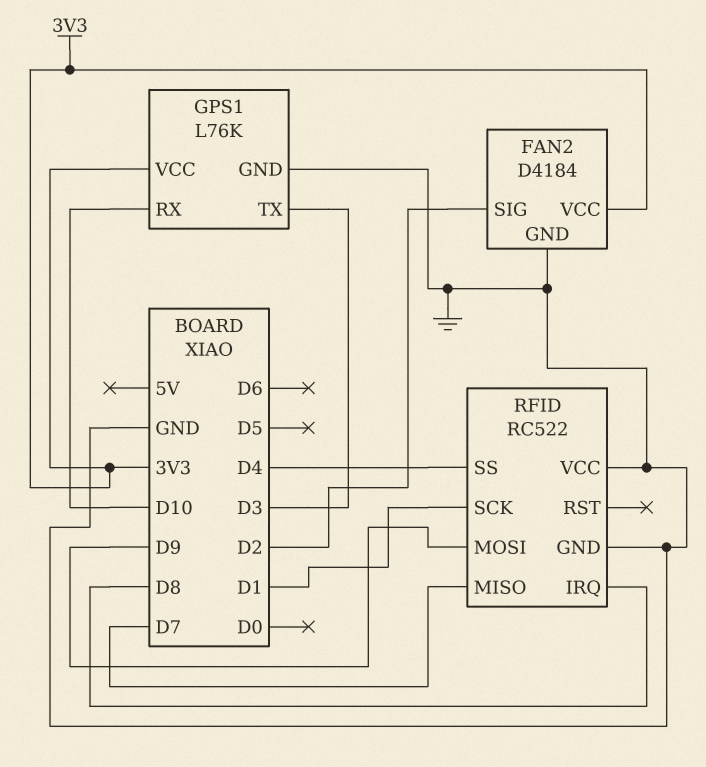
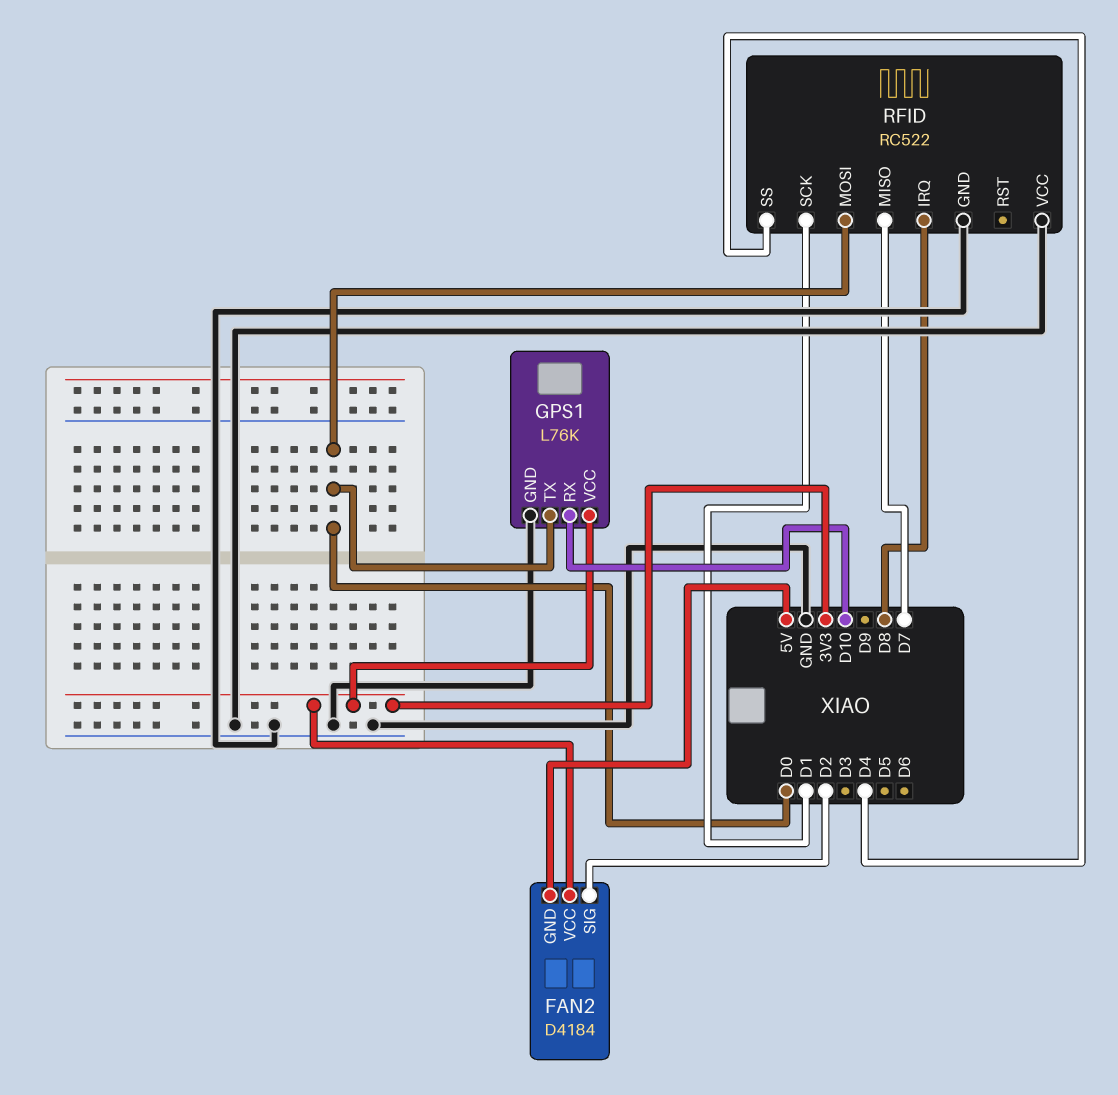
FAN2 pin GND: GND -> 5V
GPS1 pin TX: D3 -> D0
RFID pin MOSI: D9 -> D0

